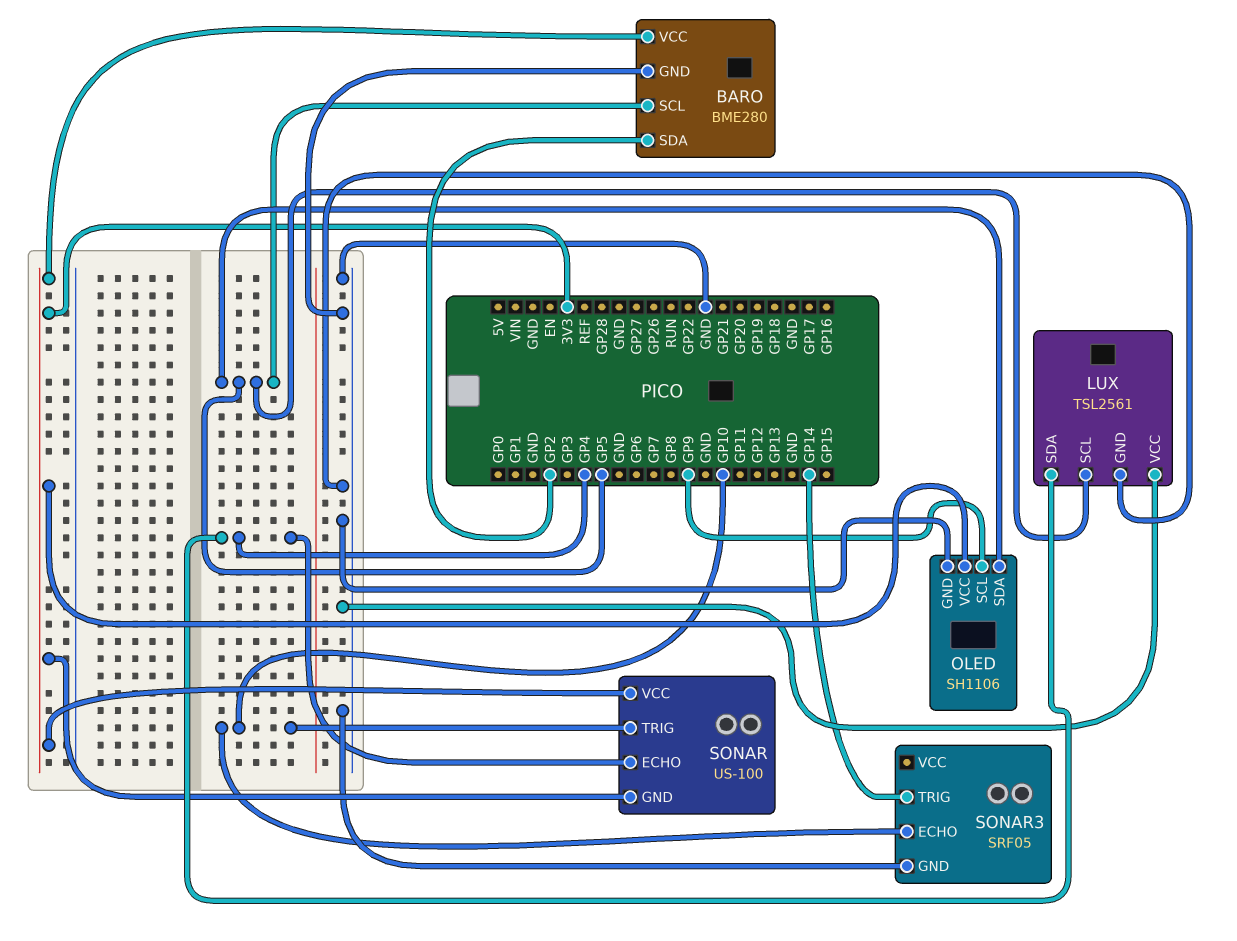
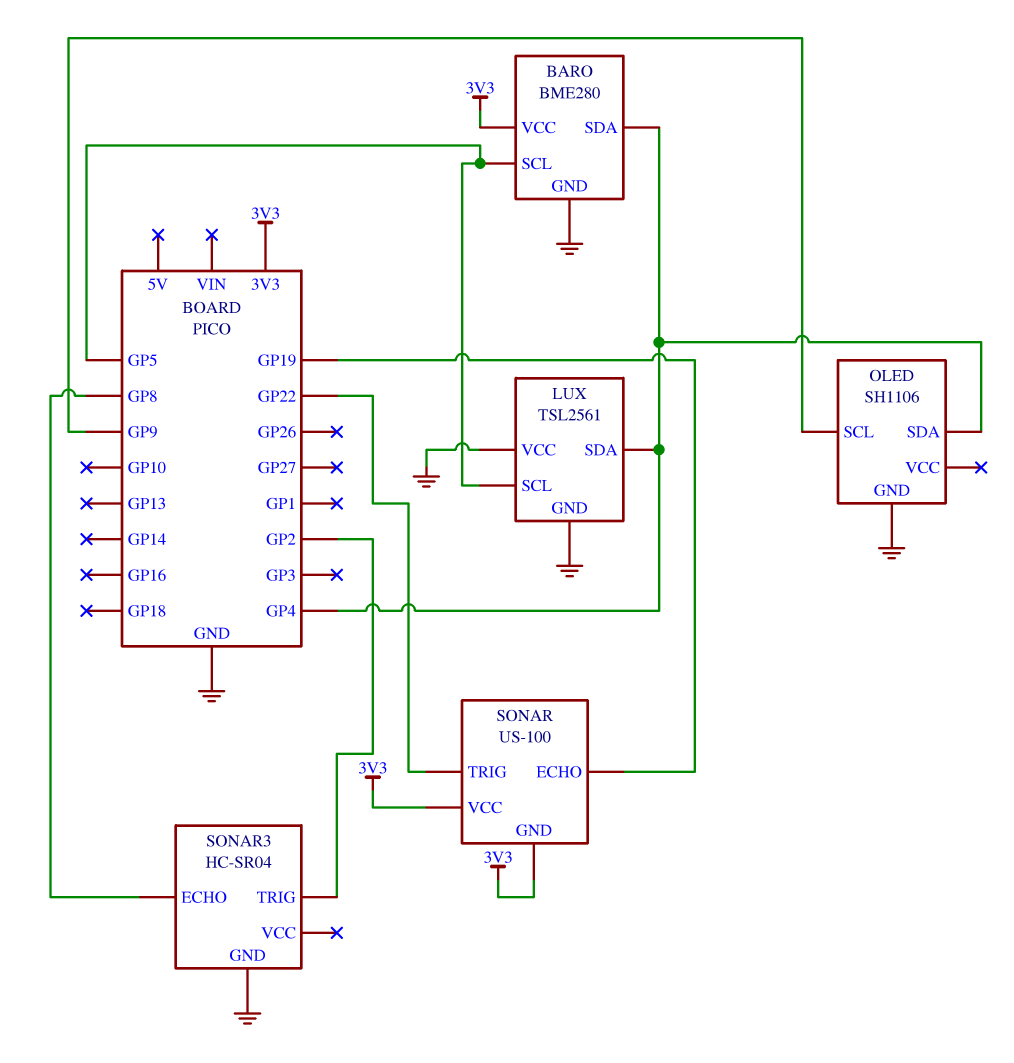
BARO pin SDA: GP2 -> GP4
OLED pin SDA: GP5 -> GP4
OLED pin VCC: 3V3 -> none
SONAR pin ECHO: GP4 -> GP19
SONAR pin TRIG: GP10 -> GP22
SONAR3: SRF05 -> HC-SR04
SONAR3 pin ECHO: GP10 -> GP8
SONAR3 pin TRIG: GP14 -> GP2

